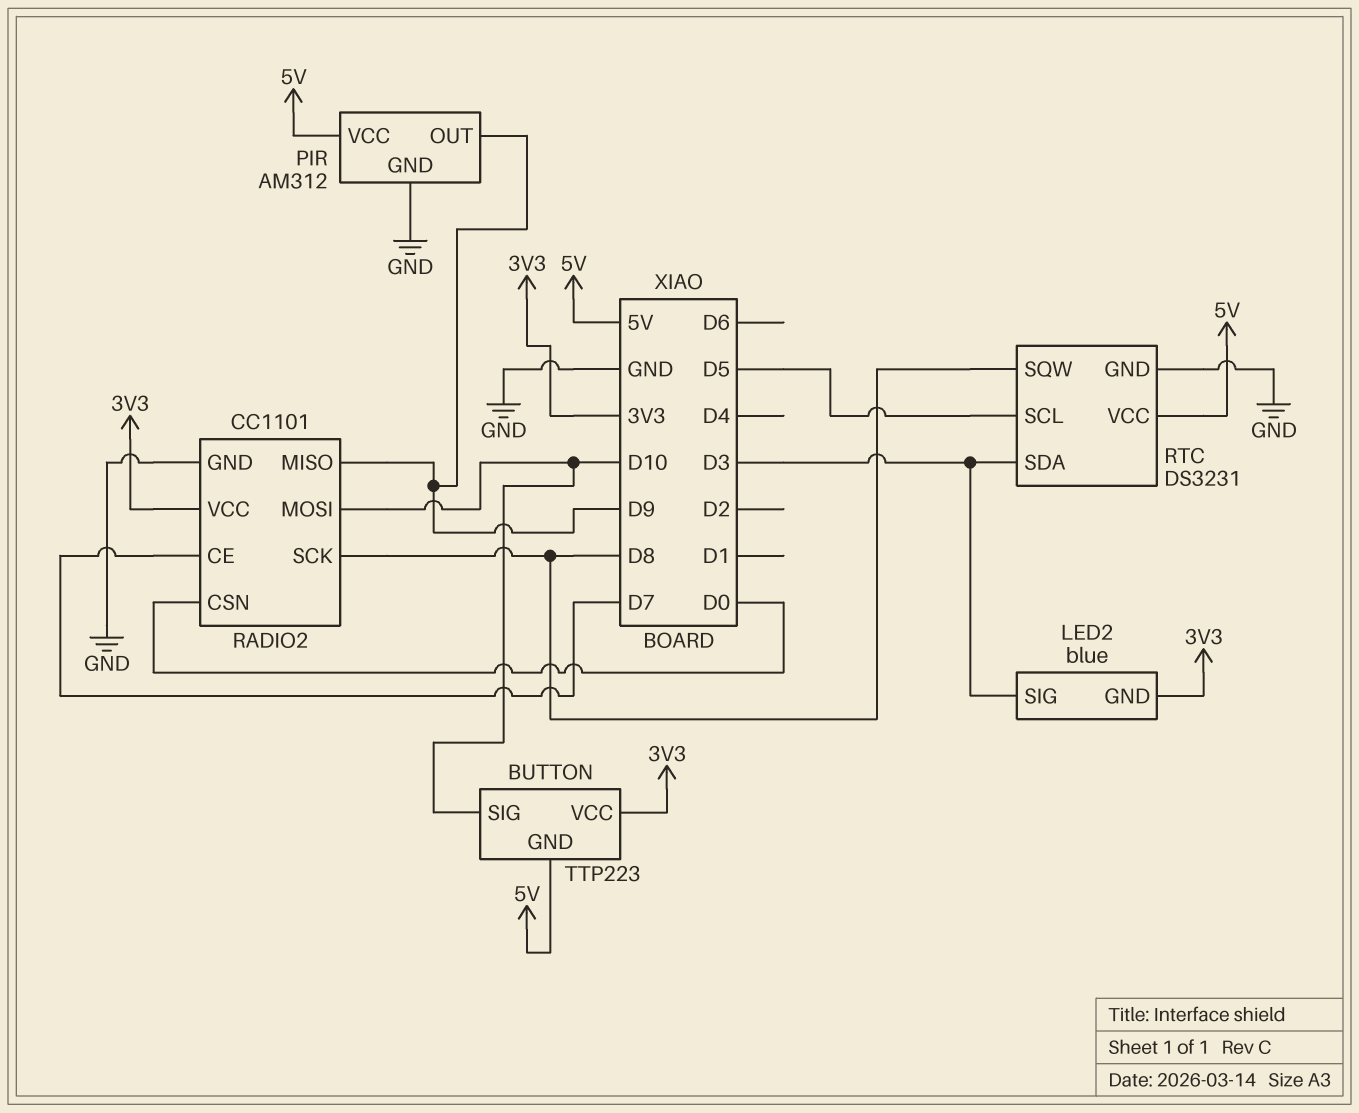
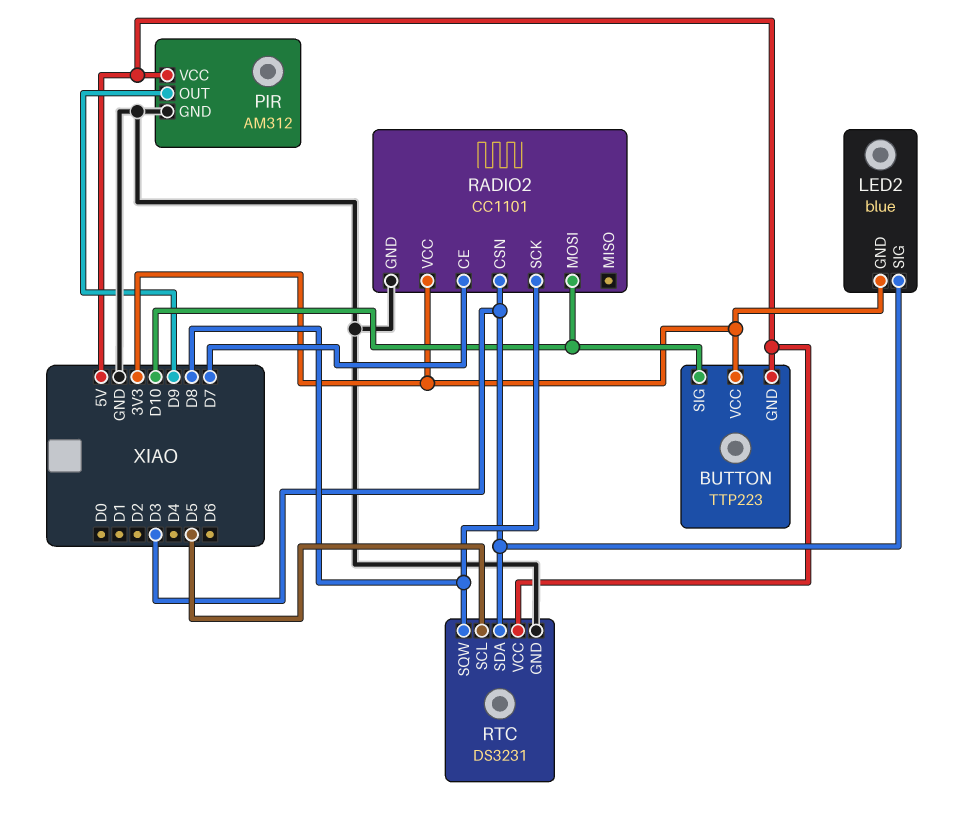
RADIO2 pin CSN: D0 -> D3
RADIO2 pin MISO: D9 -> none

